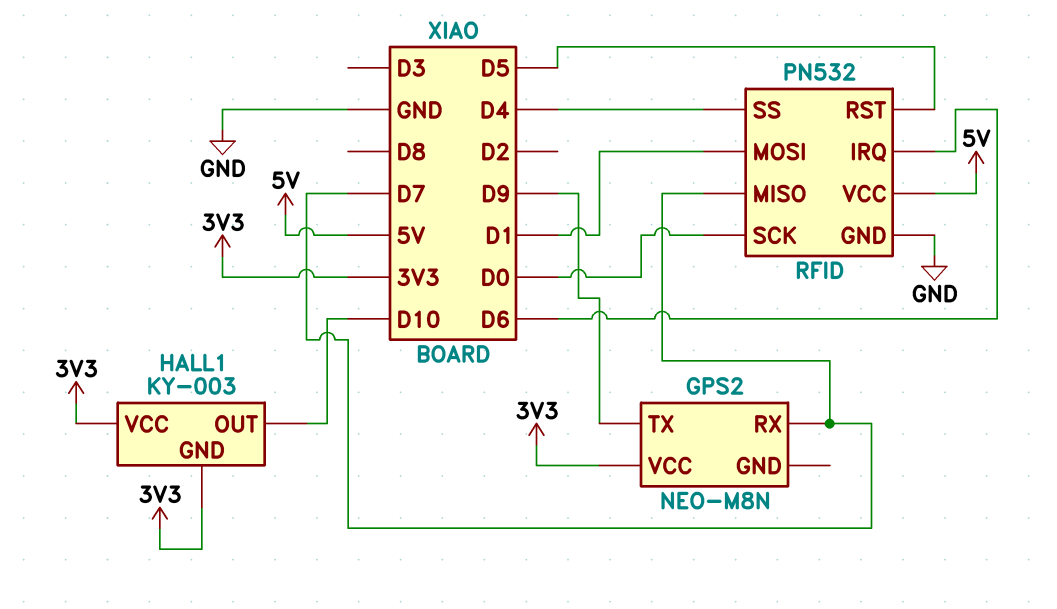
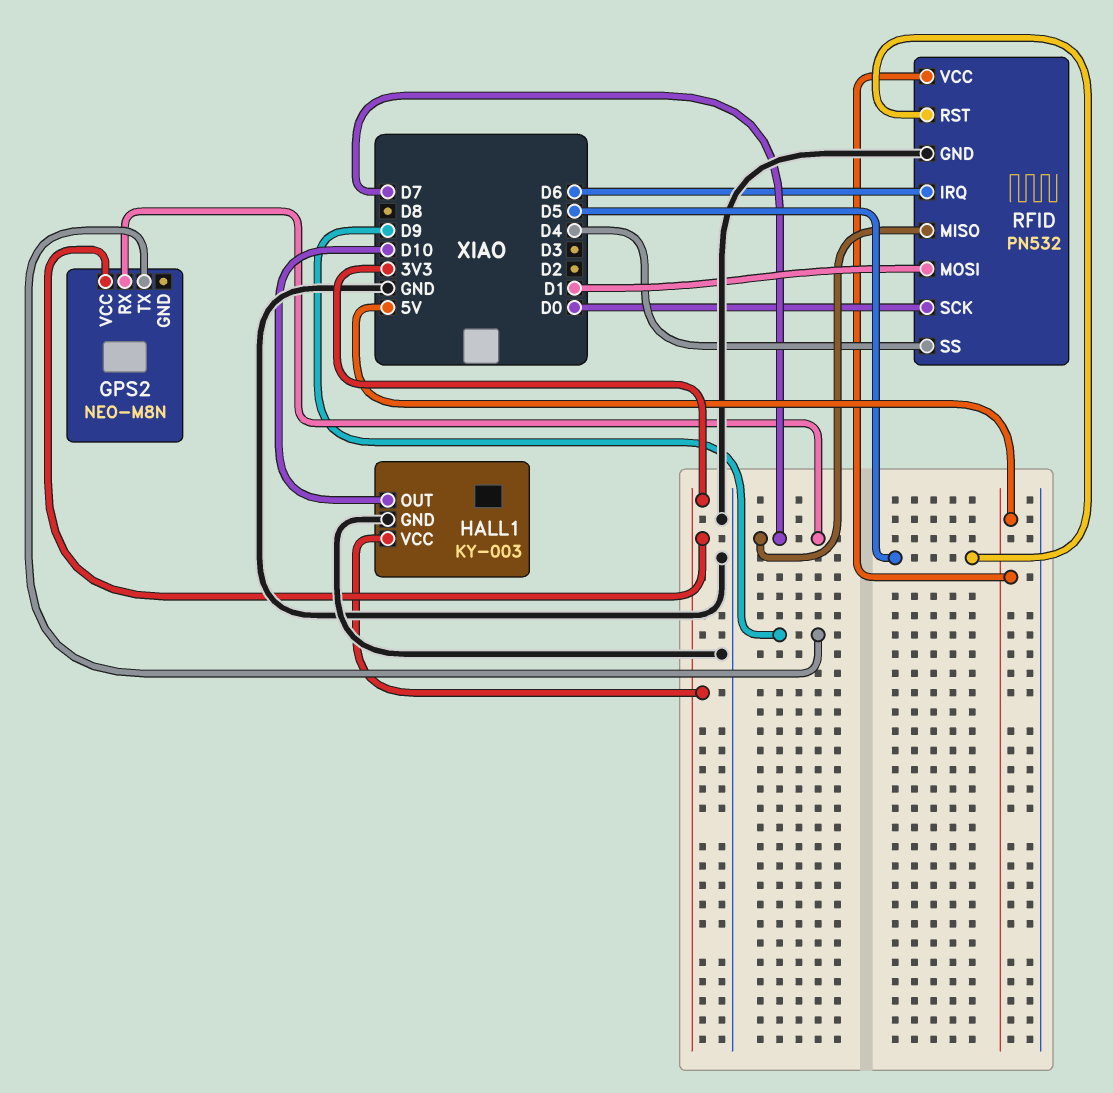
HALL1 pin GND: 3V3 -> GND

